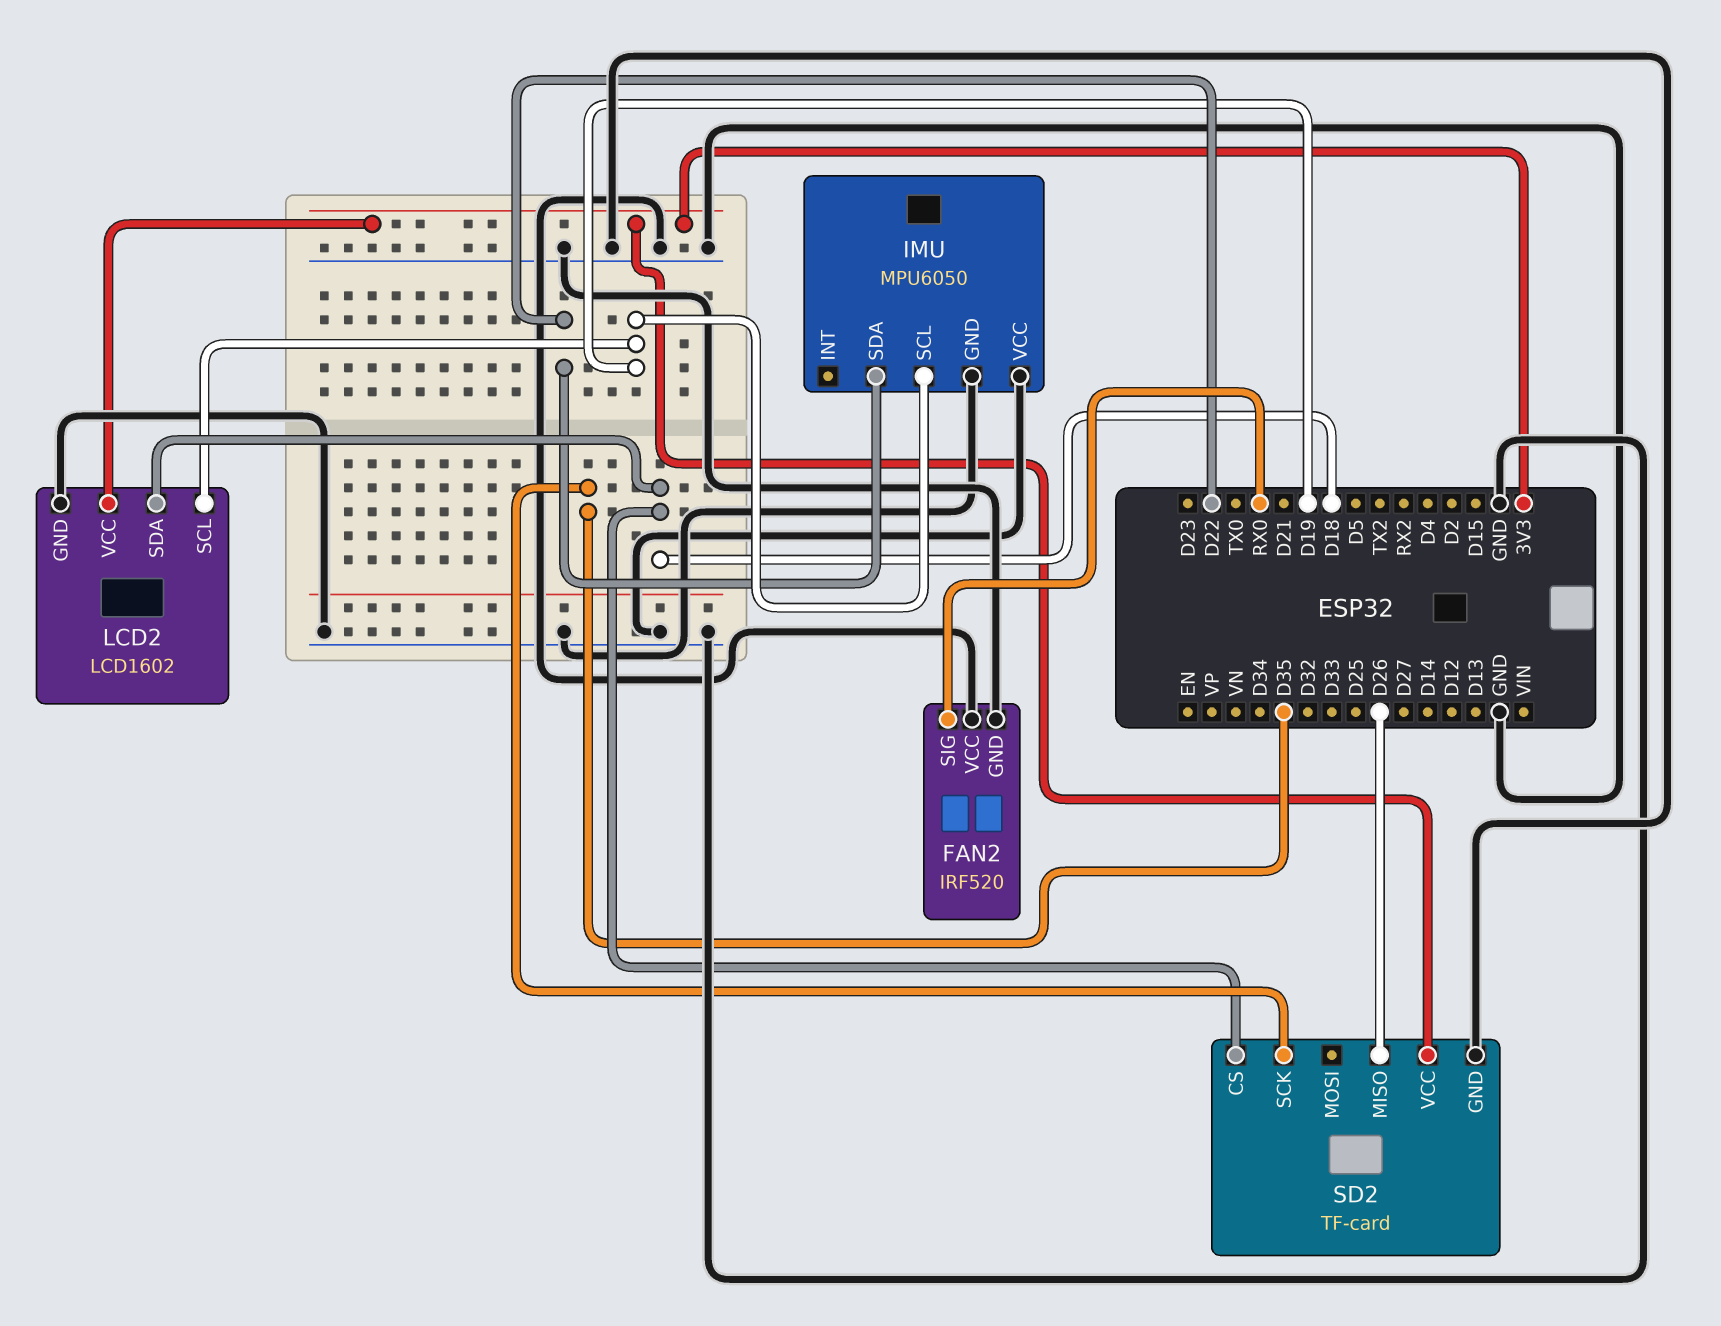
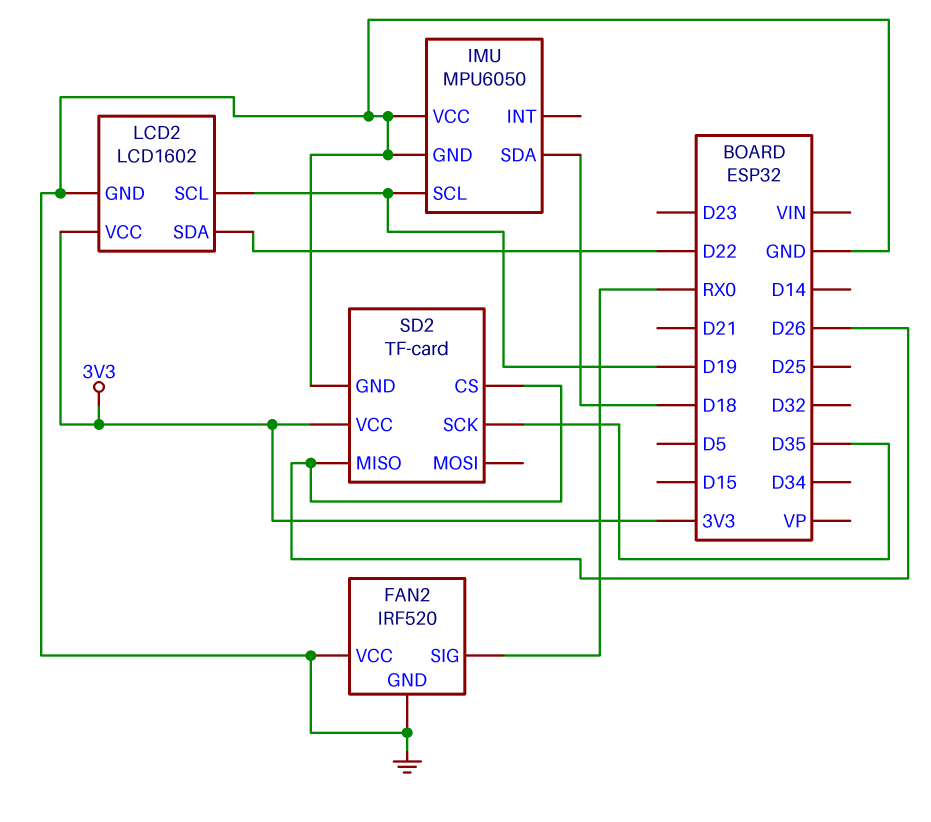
IMU pin SDA: D22 -> D18
LCD2 pin SDA: D18 -> D22
SD2 pin CS: D18 -> D26

